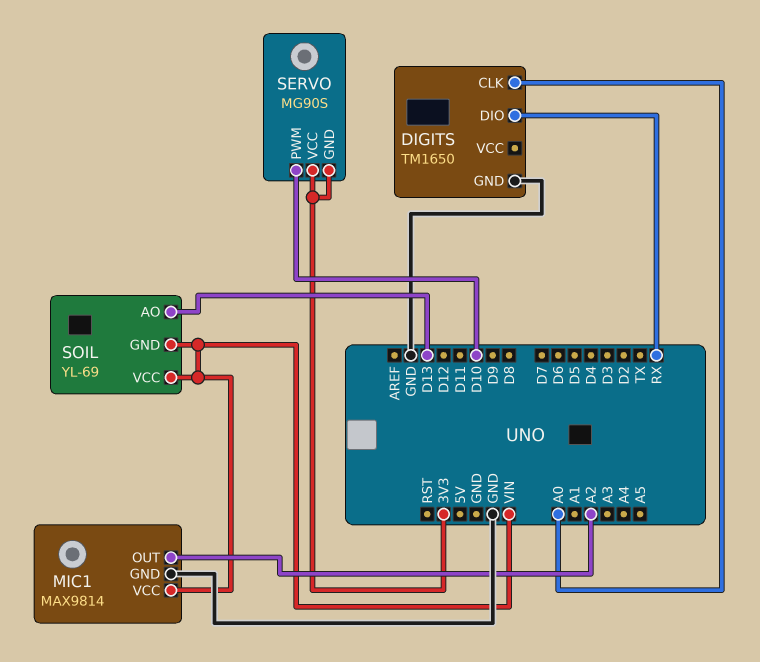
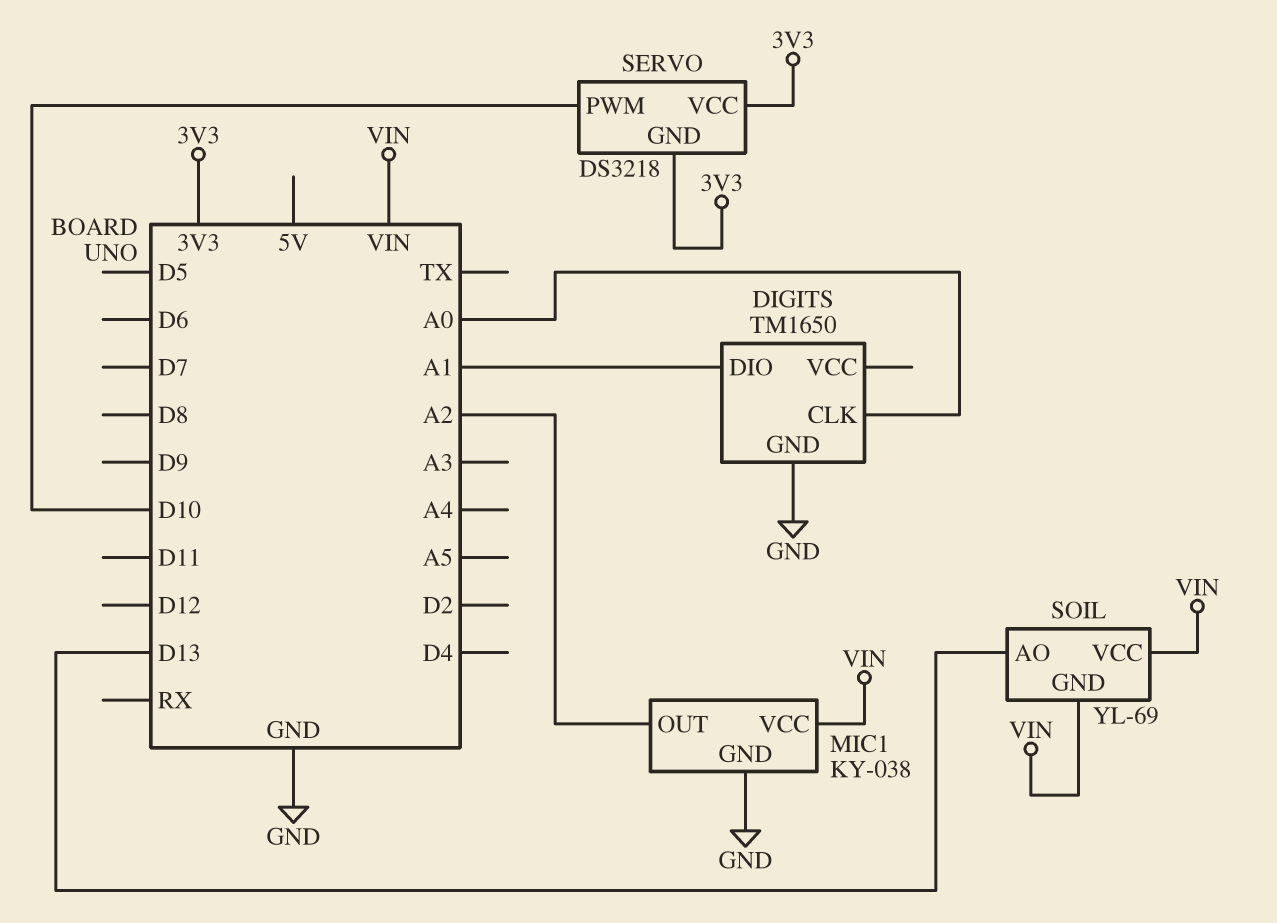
DIGITS pin DIO: RX -> A1
MIC1: MAX9814 -> KY-038
SERVO: MG90S -> DS3218

